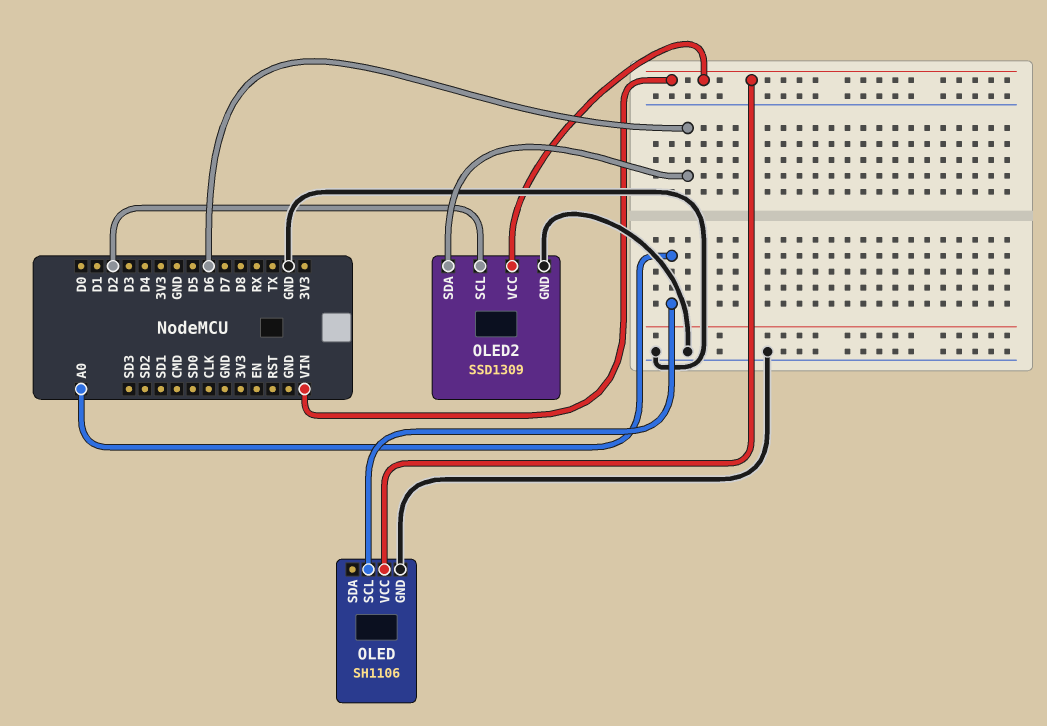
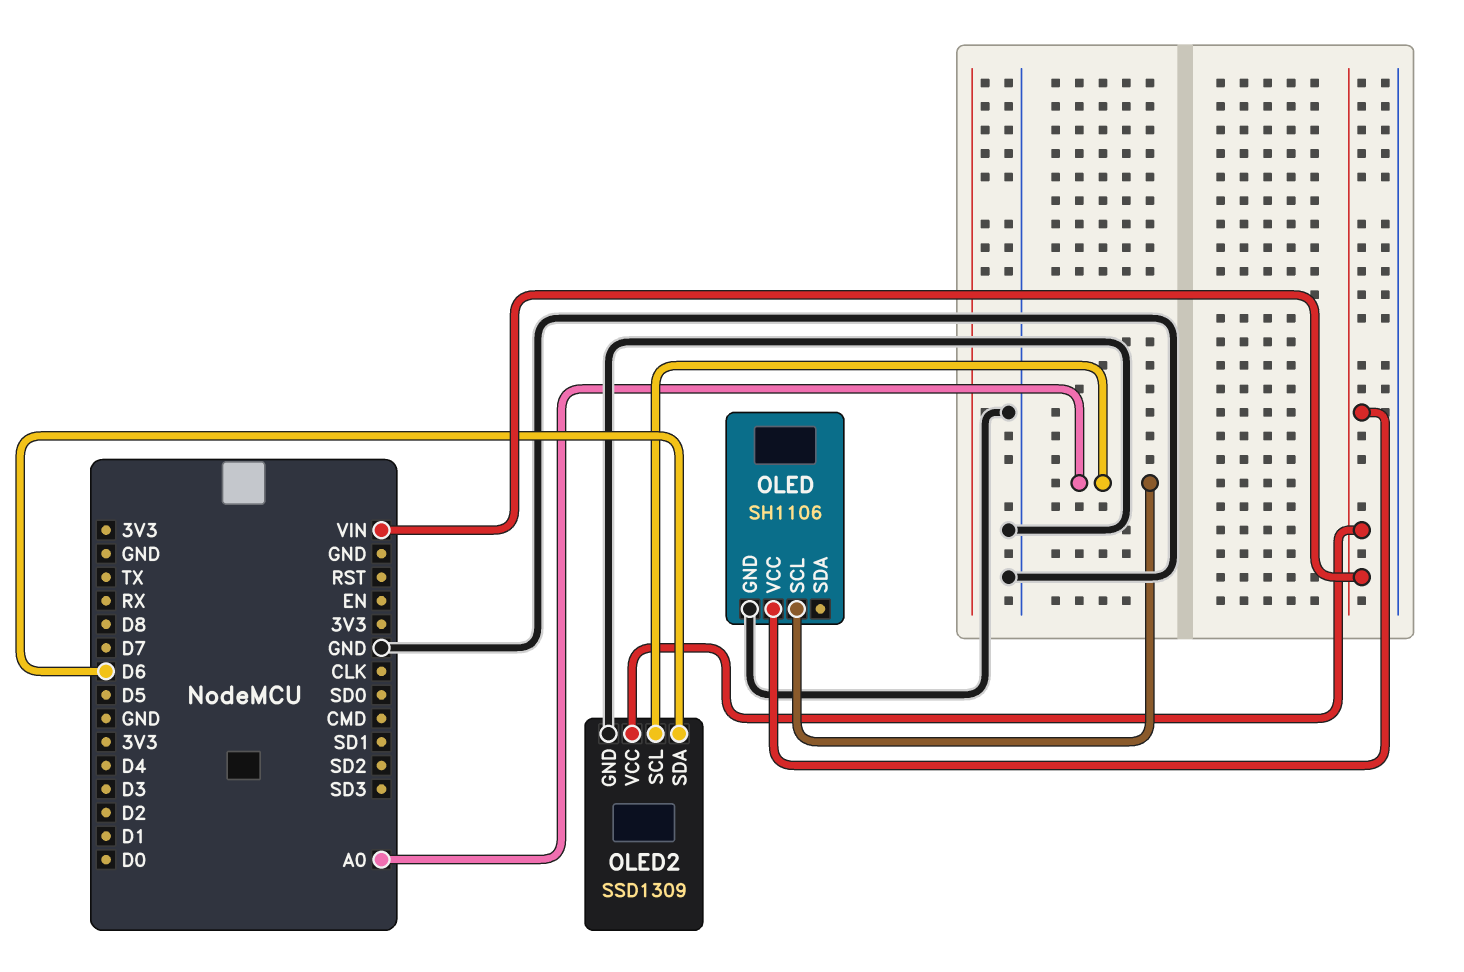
OLED2 pin SCL: D2 -> A0

